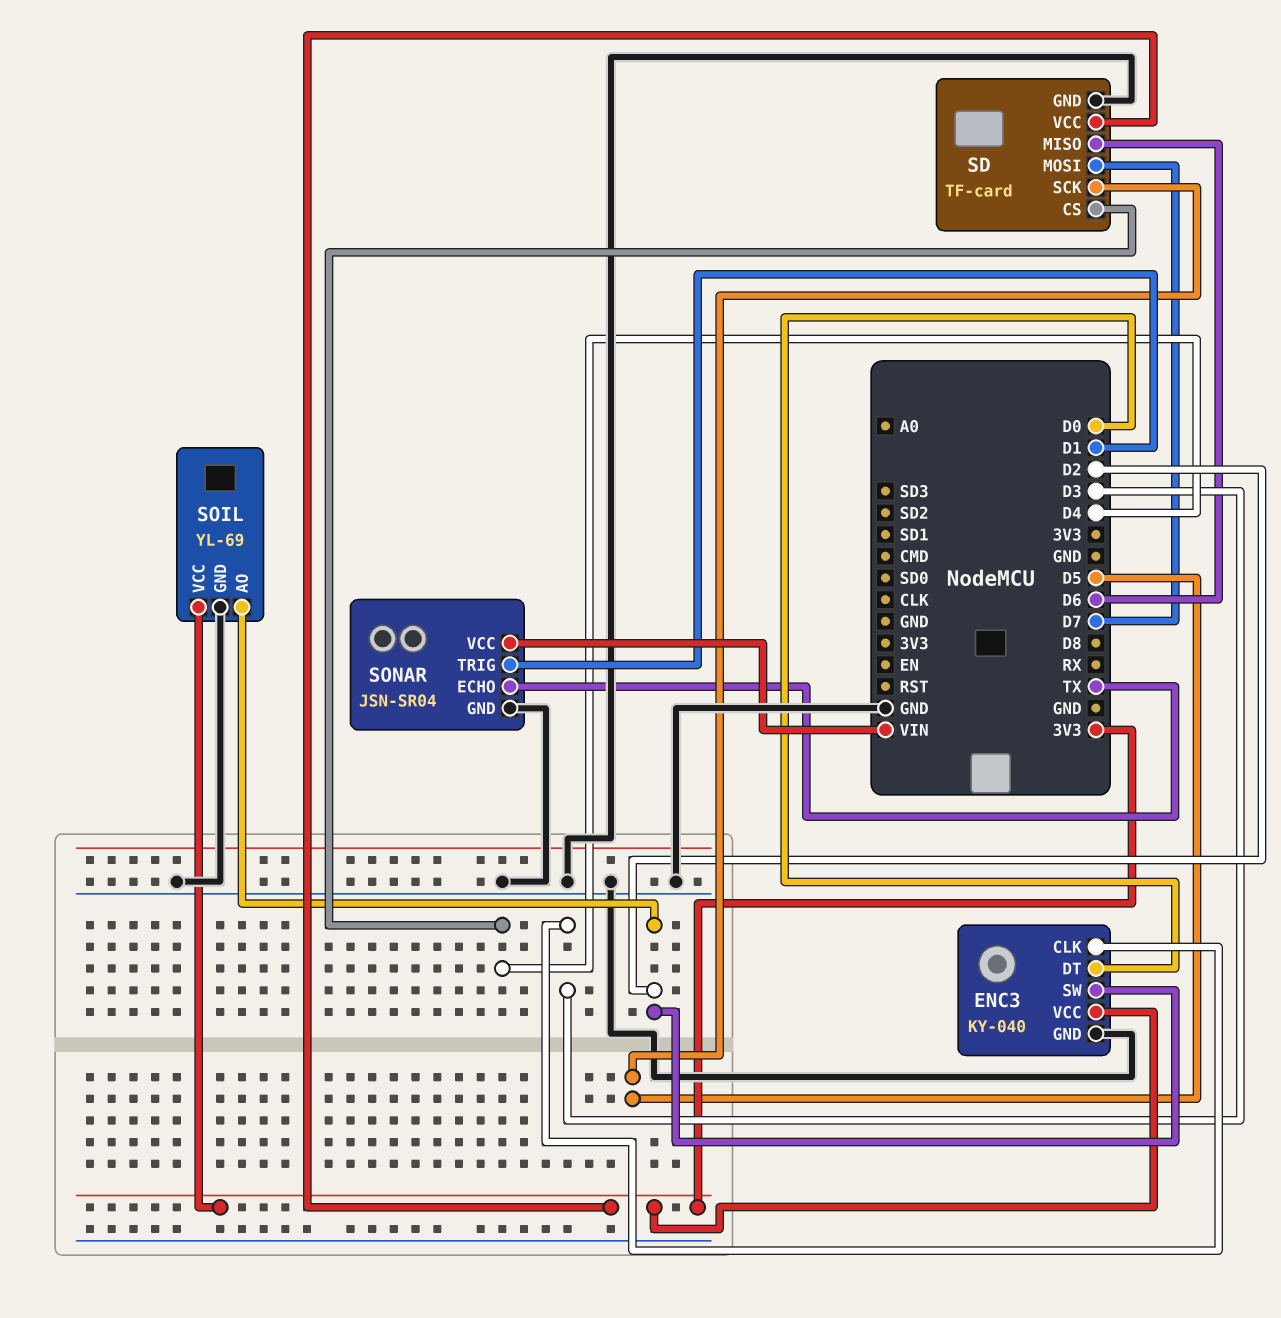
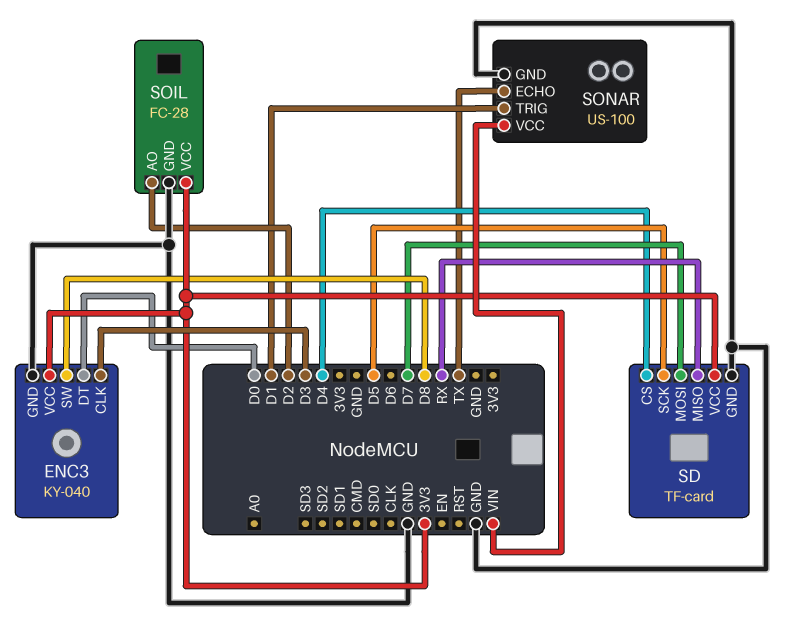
ENC3 pin SW: D2 -> D8
SD pin MISO: D6 -> RX
SOIL: YL-69 -> FC-28
SONAR: JSN-SR04 -> US-100

